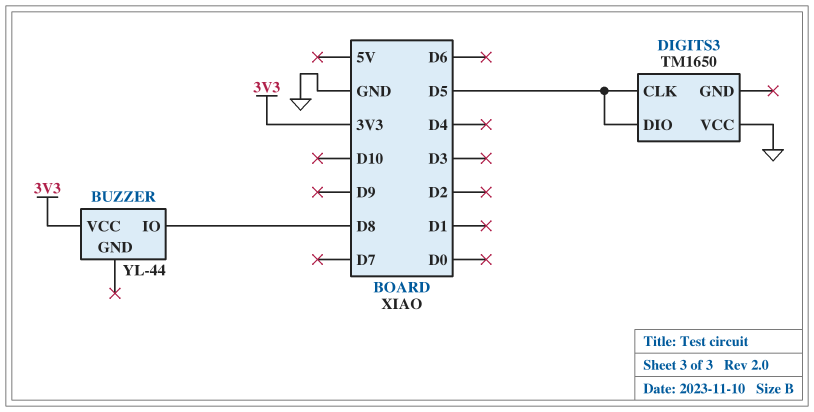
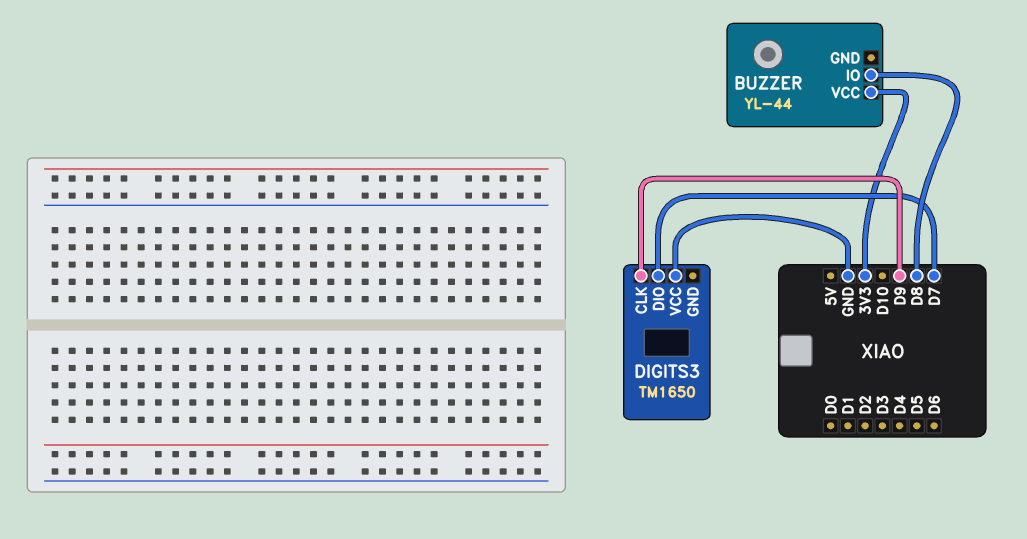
DIGITS3 pin CLK: D5 -> D9
DIGITS3 pin DIO: D5 -> D7

